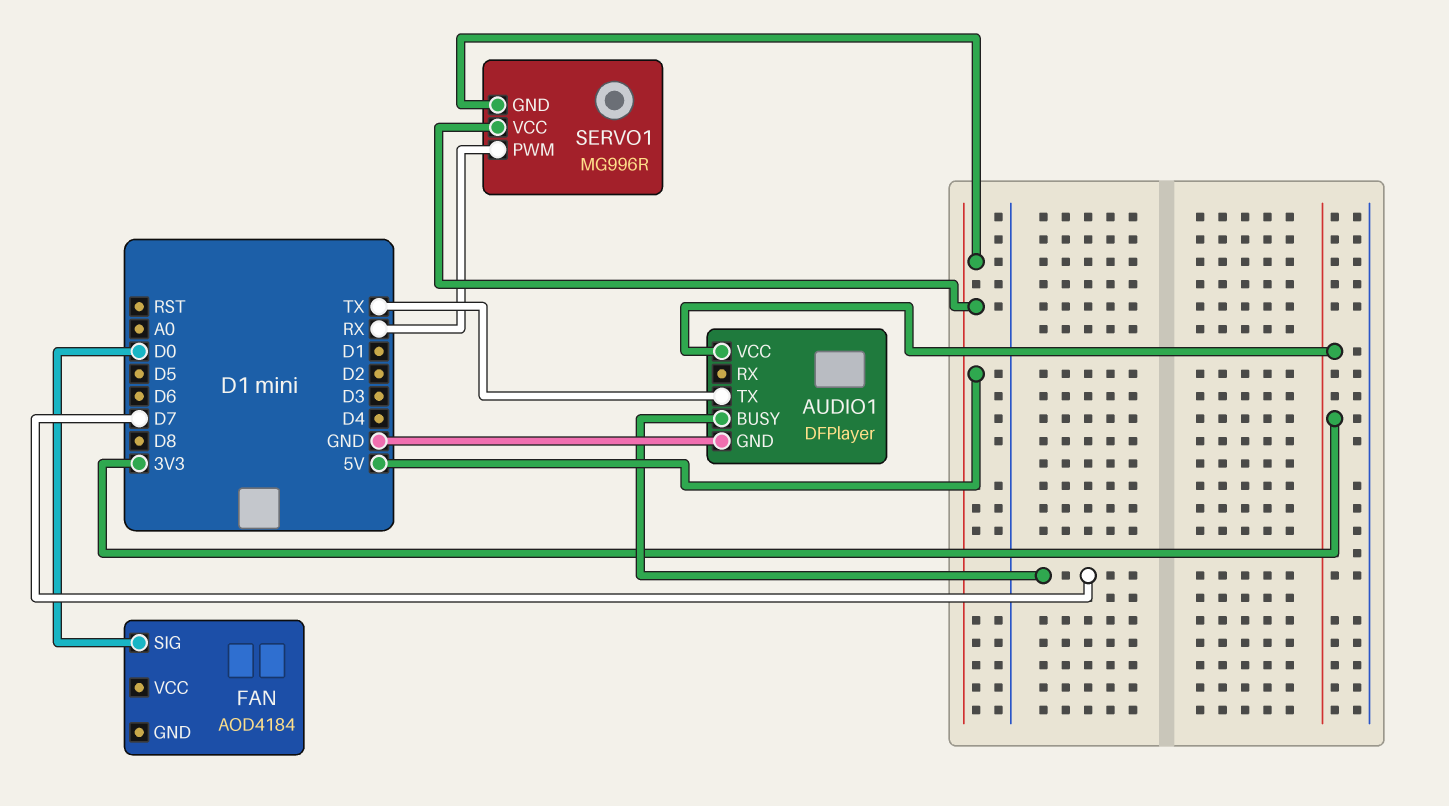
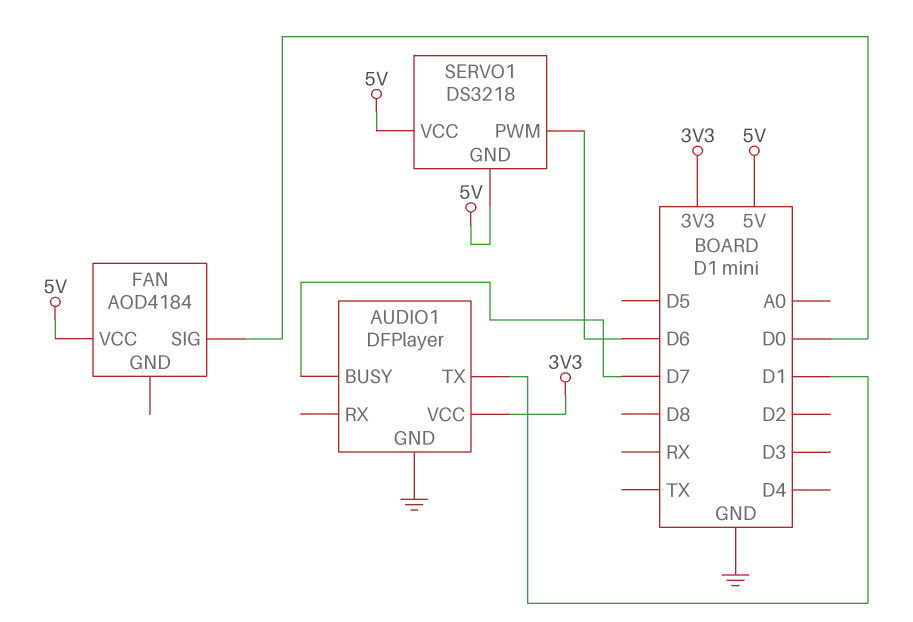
AUDIO1 pin TX: TX -> D1
FAN pin VCC: none -> 5V
SERVO1: MG996R -> DS3218
SERVO1 pin PWM: RX -> D6

